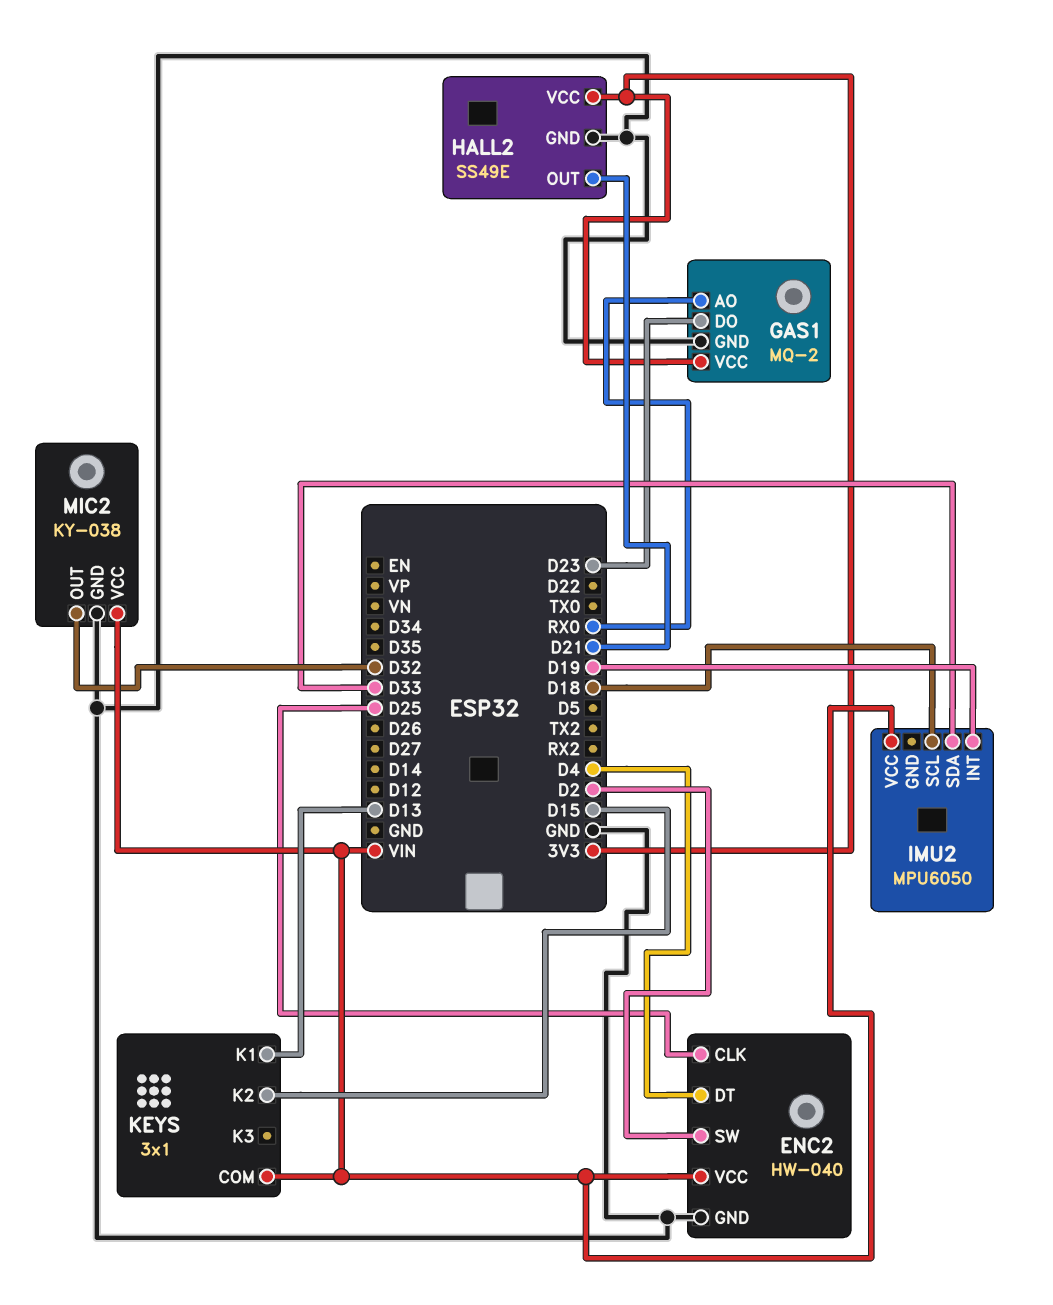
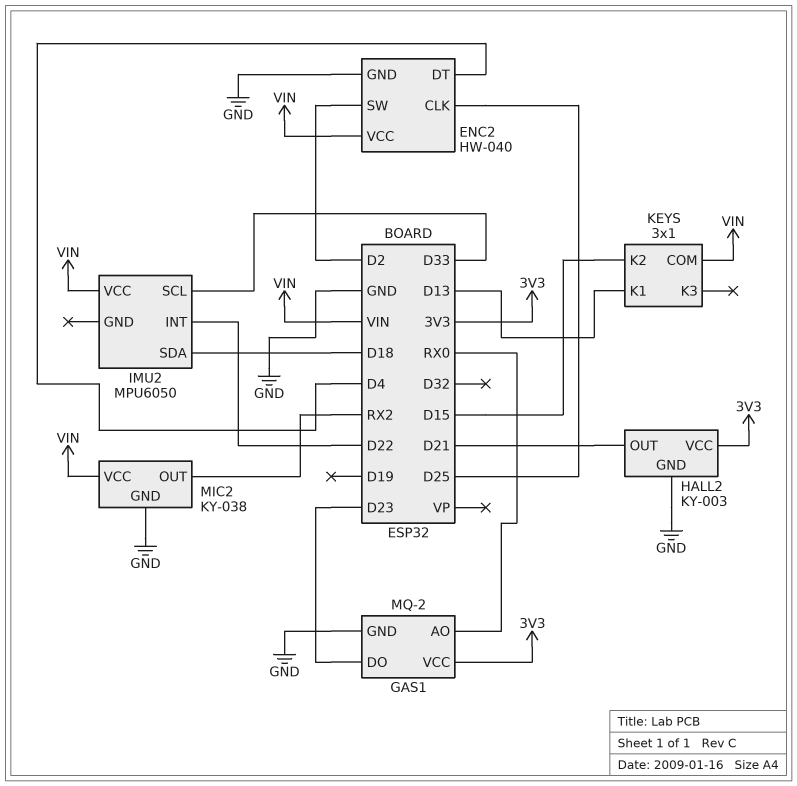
HALL2: SS49E -> KY-003
IMU2 pin INT: D19 -> D22
IMU2 pin SCL: D18 -> D33
IMU2 pin SDA: D33 -> D18
MIC2 pin OUT: D32 -> RX2

